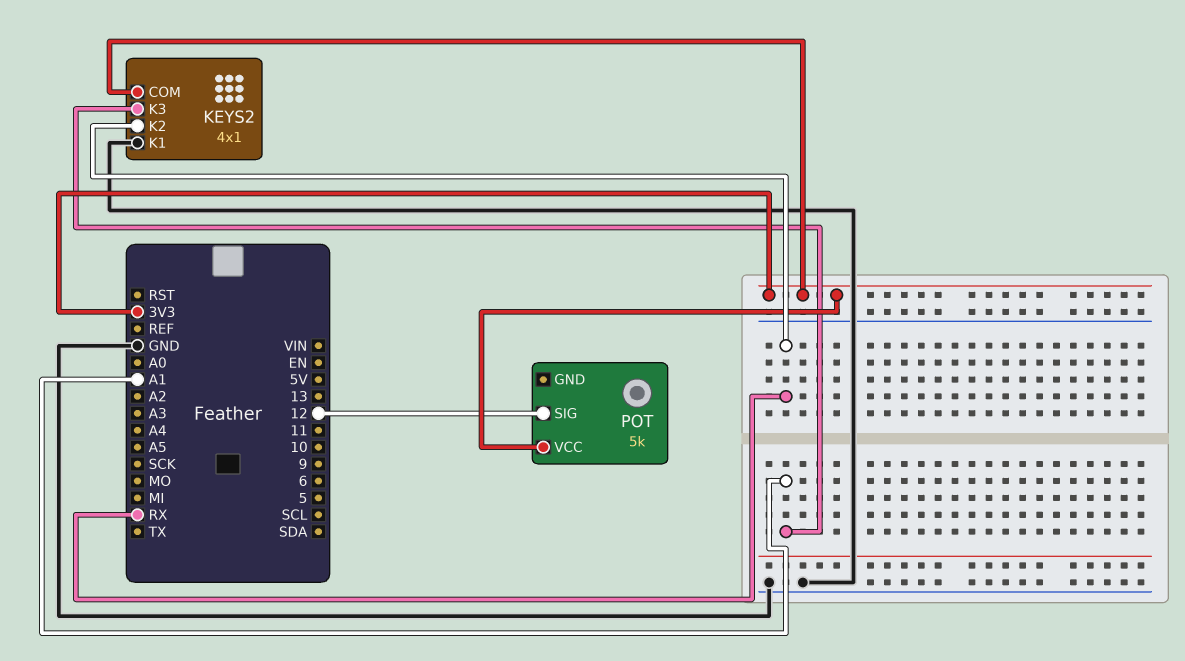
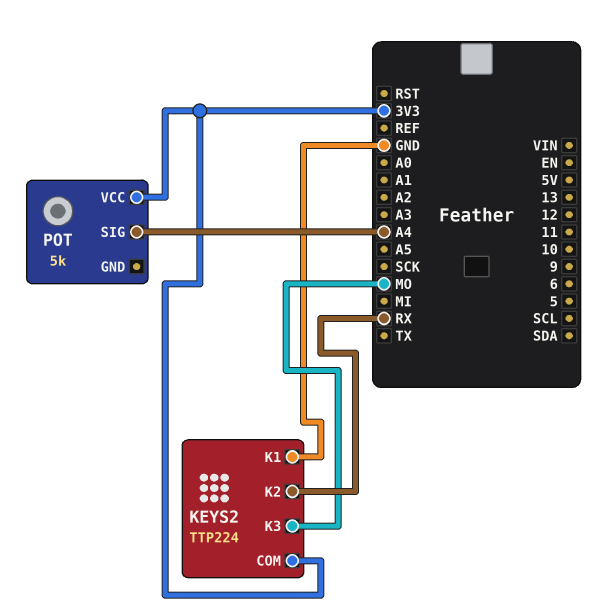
KEYS2: 4x1 -> TTP224
KEYS2 pin K3: A1 -> MO
POT pin SIG: 12 -> A4

